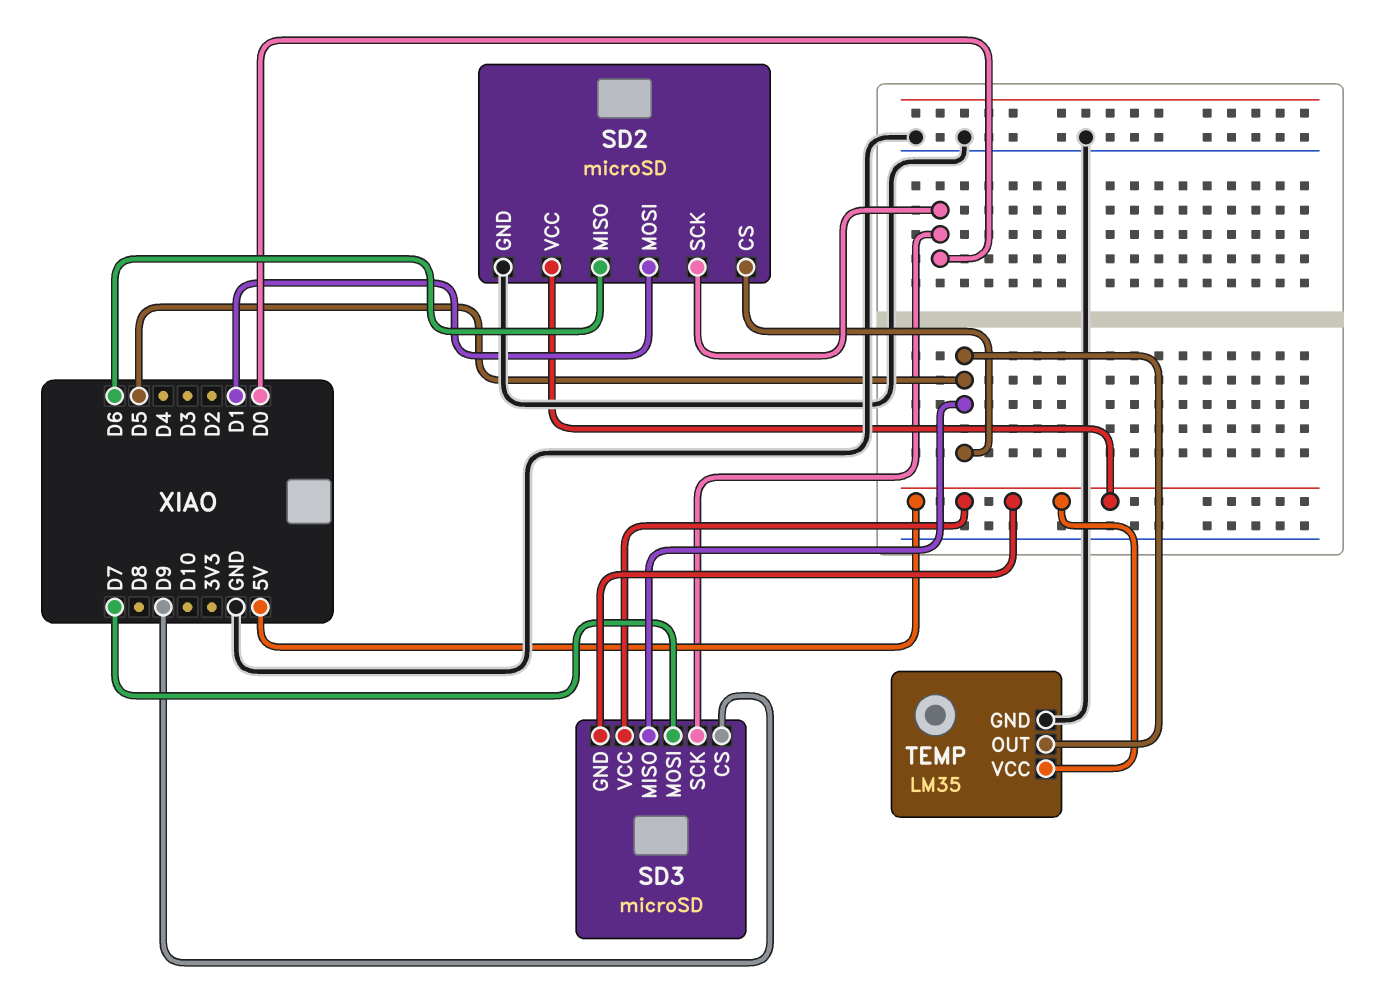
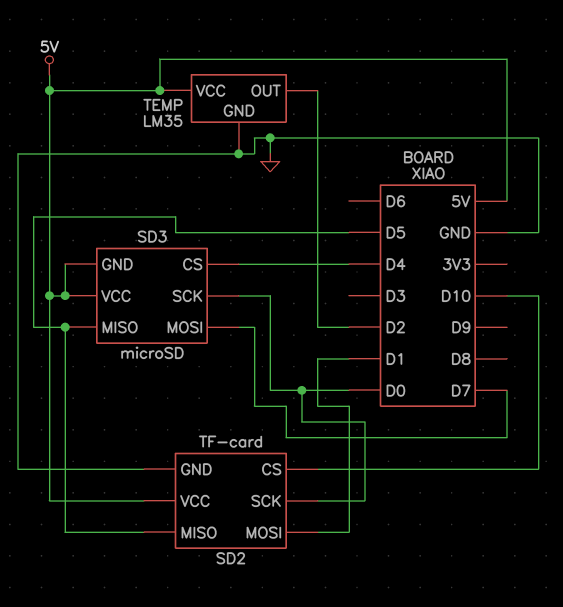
SD2: microSD -> TF-card
SD2 pin CS: D5 -> D10
SD2 pin MISO: D6 -> D5
SD3 pin CS: D9 -> D4
TEMP pin OUT: D5 -> D2

